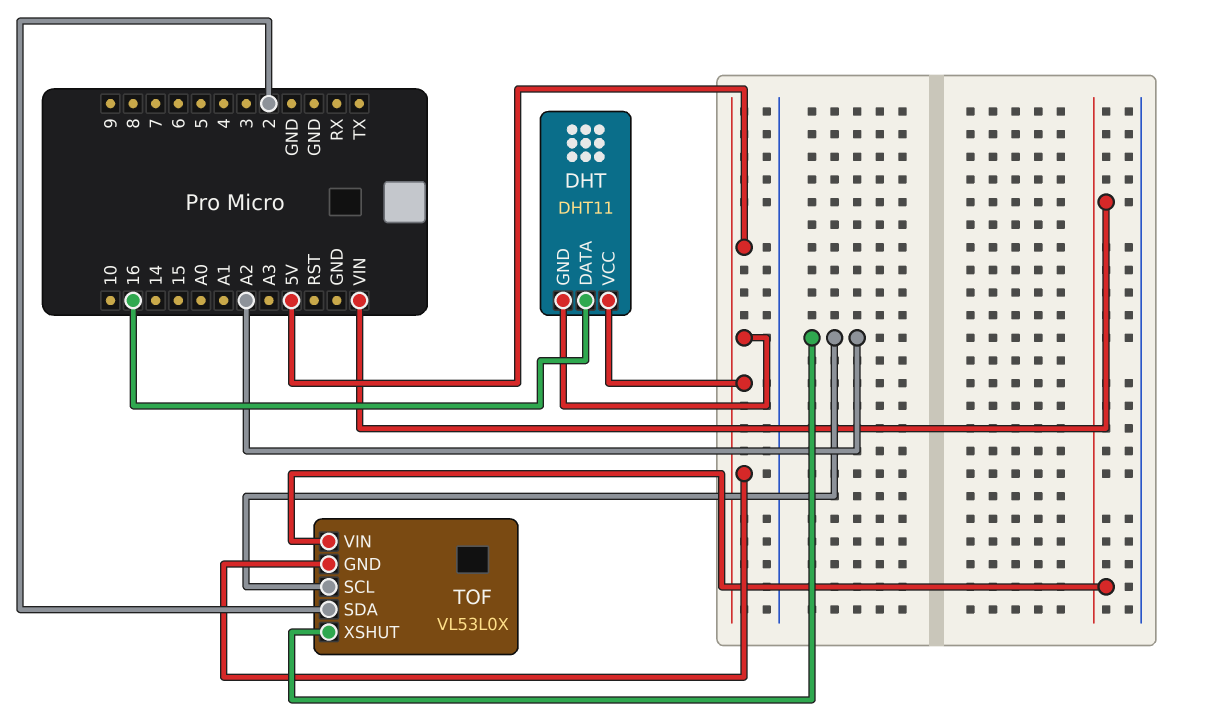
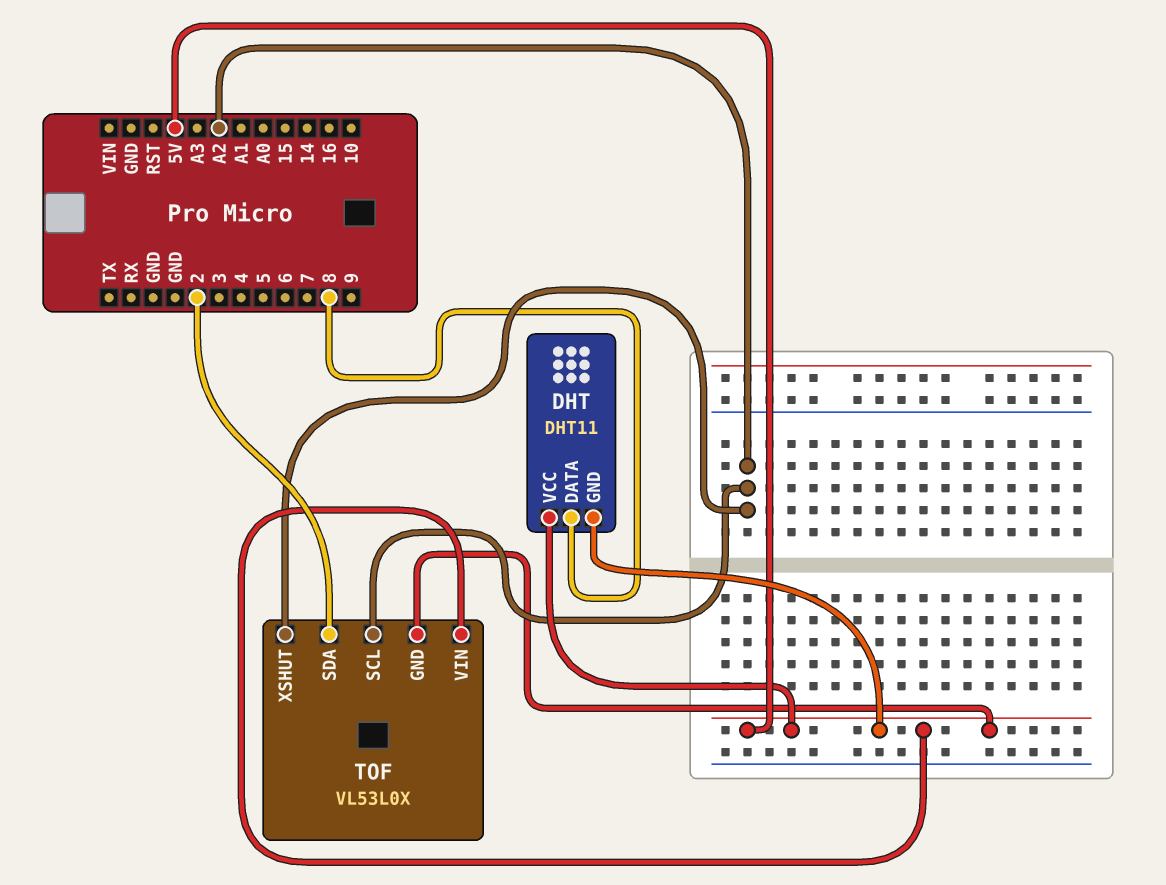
DHT pin DATA: 16 -> 8
TOF pin VIN: VIN -> 5V

